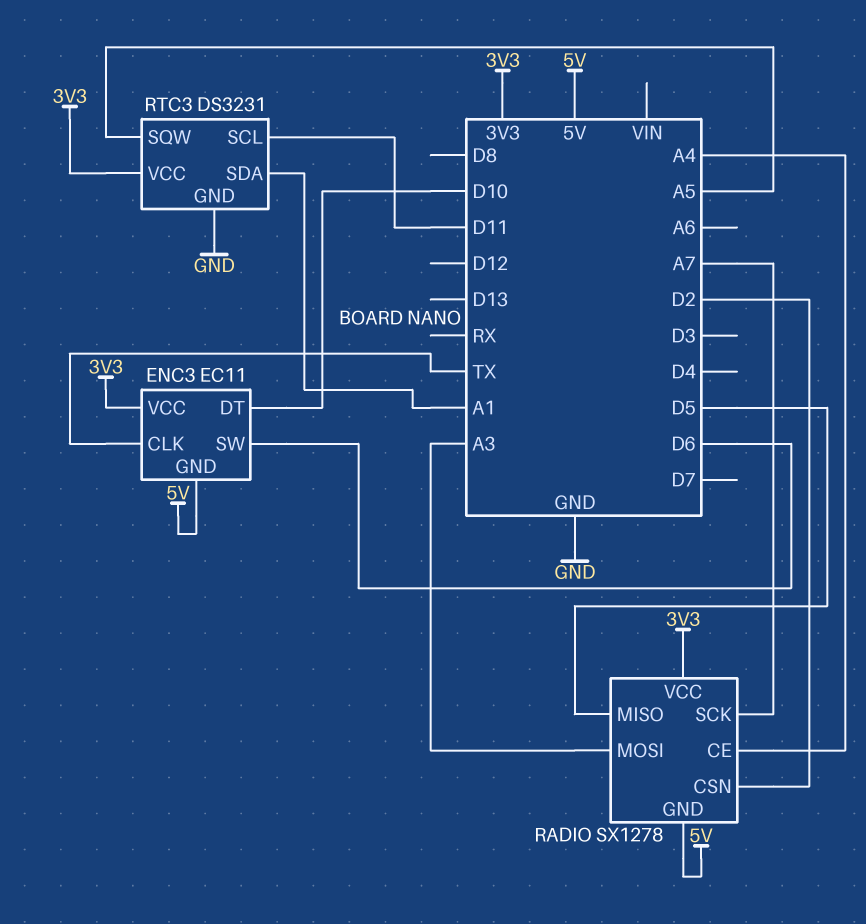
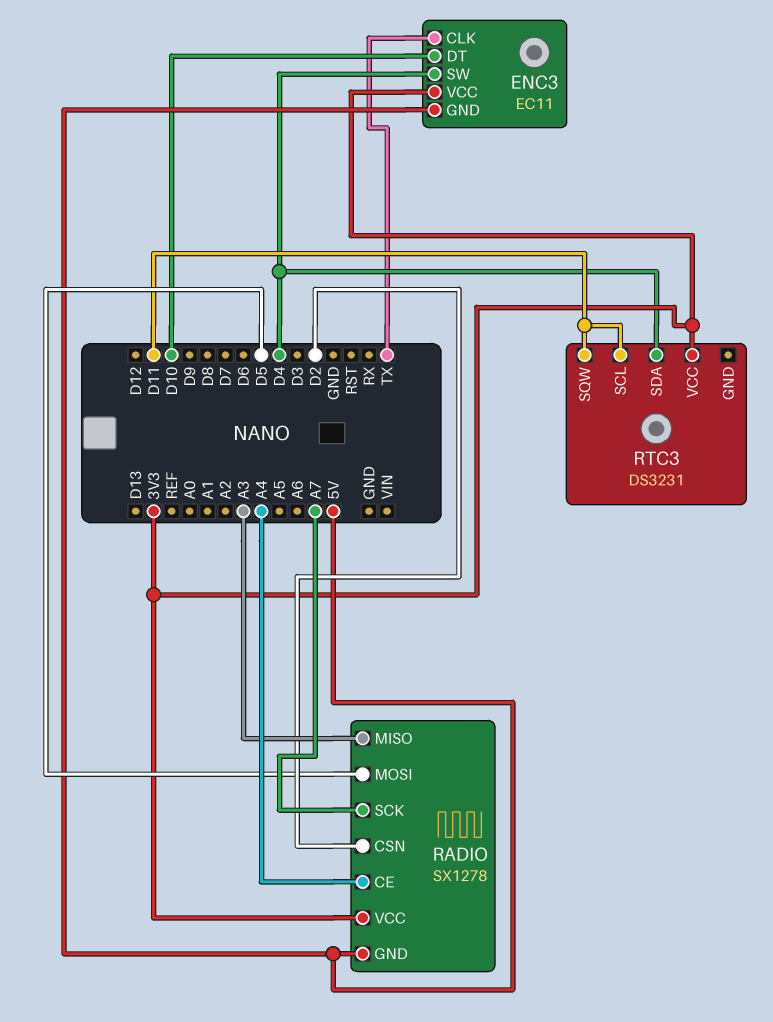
ENC3 pin SW: D6 -> D4
RADIO pin MISO: D5 -> A3
RADIO pin MOSI: A3 -> D5
RTC3 pin GND: GND -> none
RTC3 pin SDA: A1 -> D4
RTC3 pin SQW: A5 -> D11

